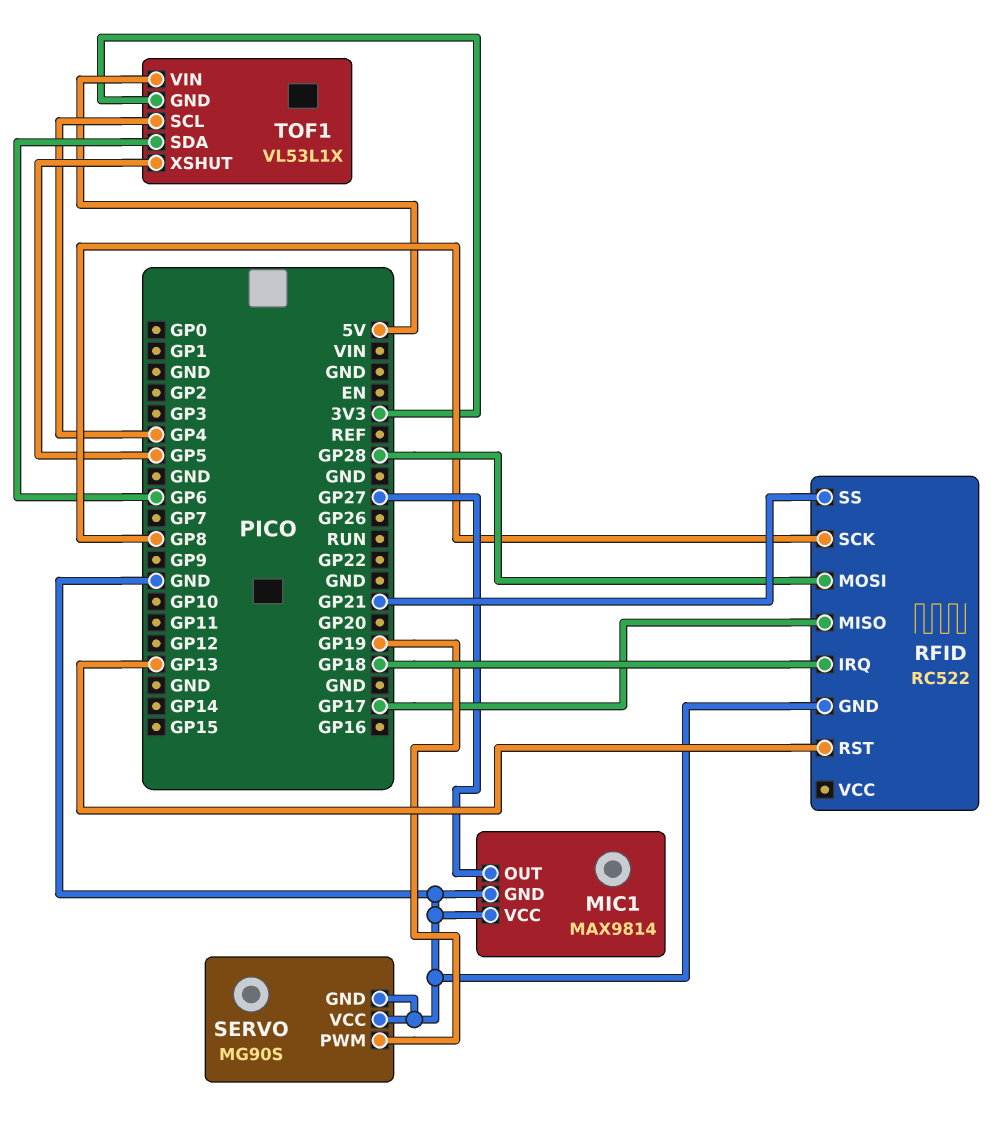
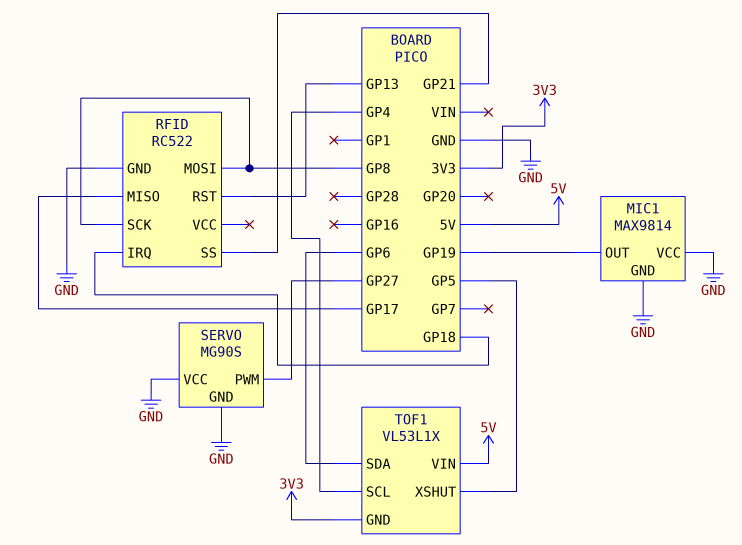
MIC1 pin OUT: GP27 -> GP19
RFID pin MOSI: GP28 -> GP8
SERVO pin PWM: GP19 -> GP27

